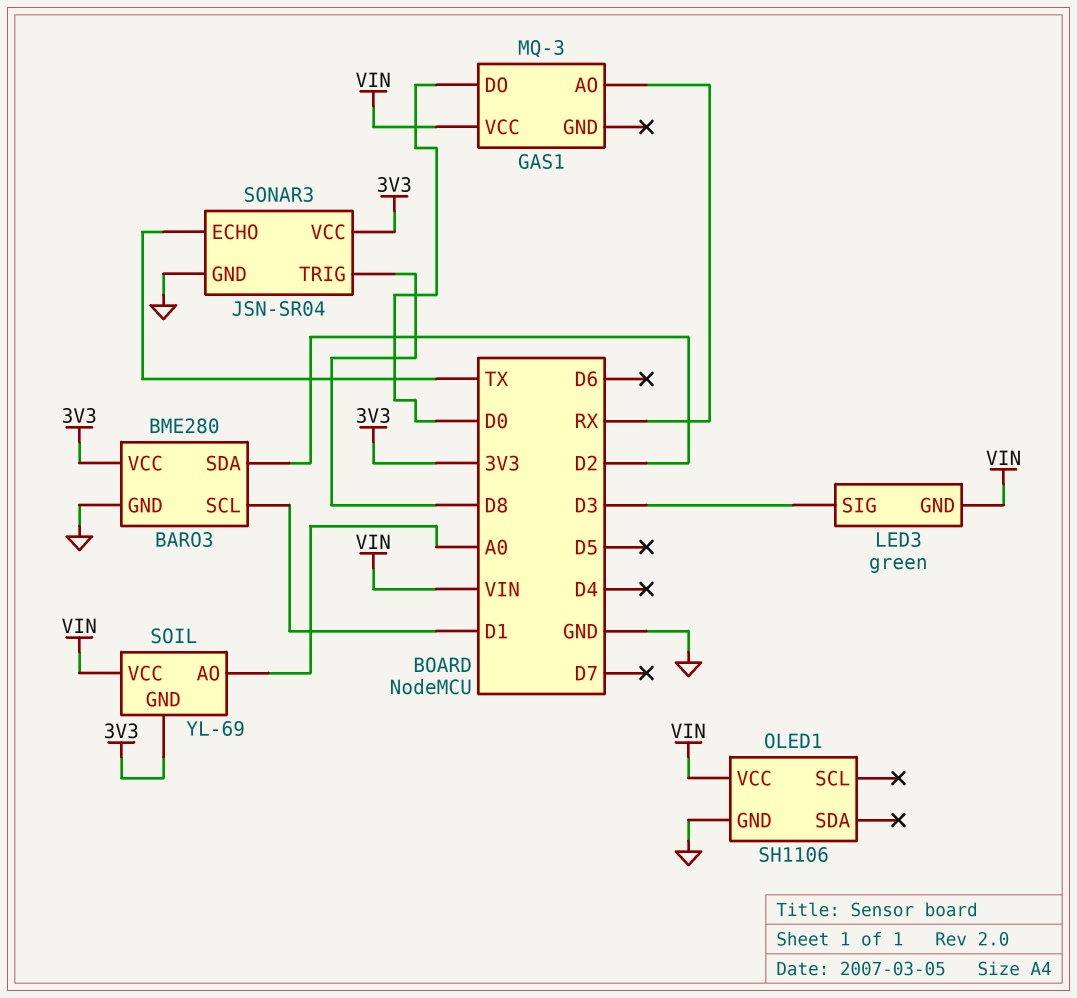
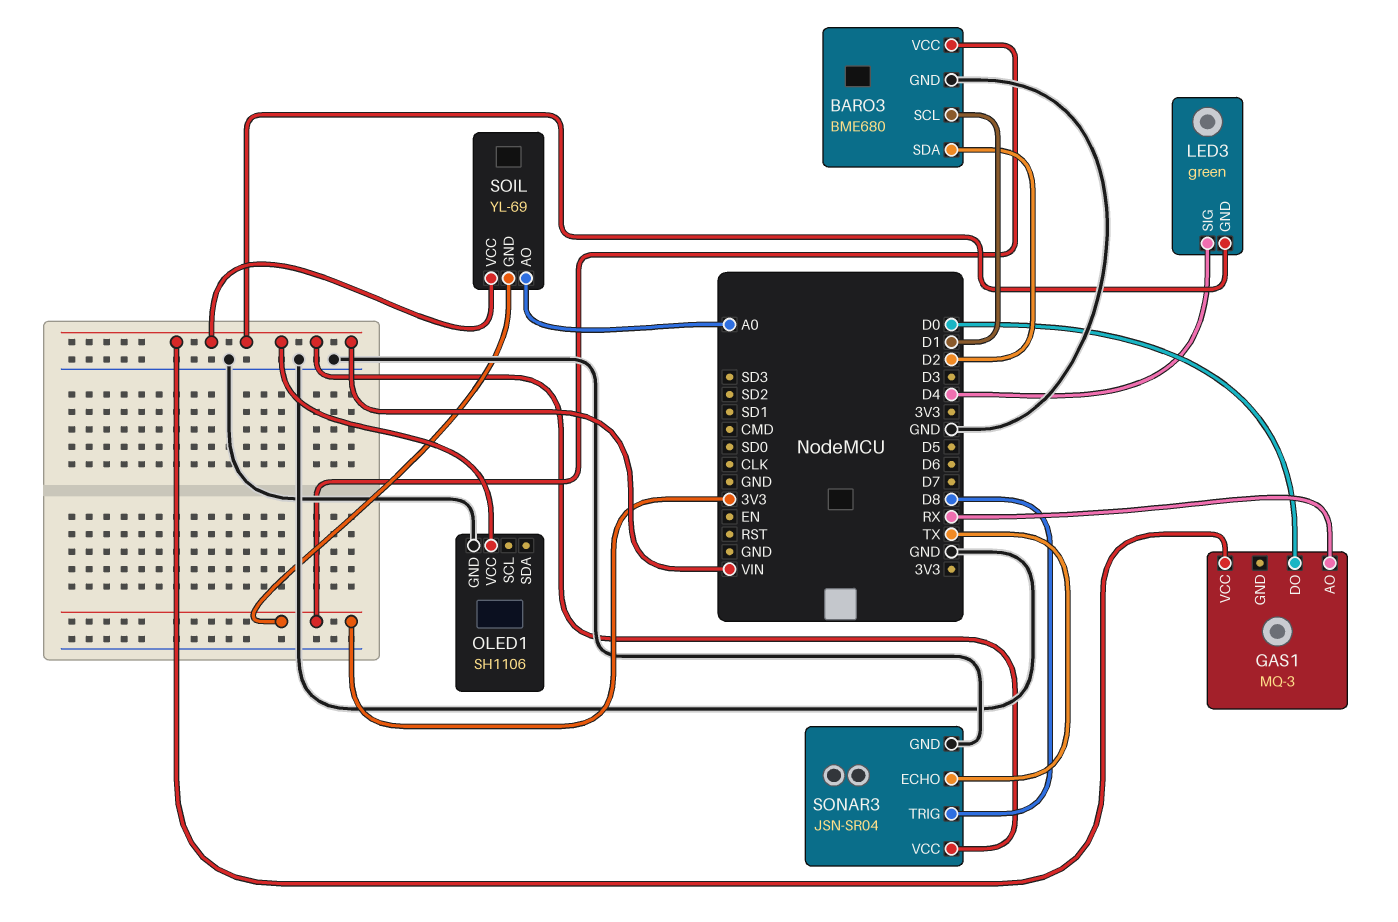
BARO3: BME280 -> BME680
LED3 pin SIG: D3 -> D4
SONAR3 pin VCC: 3V3 -> VIN

